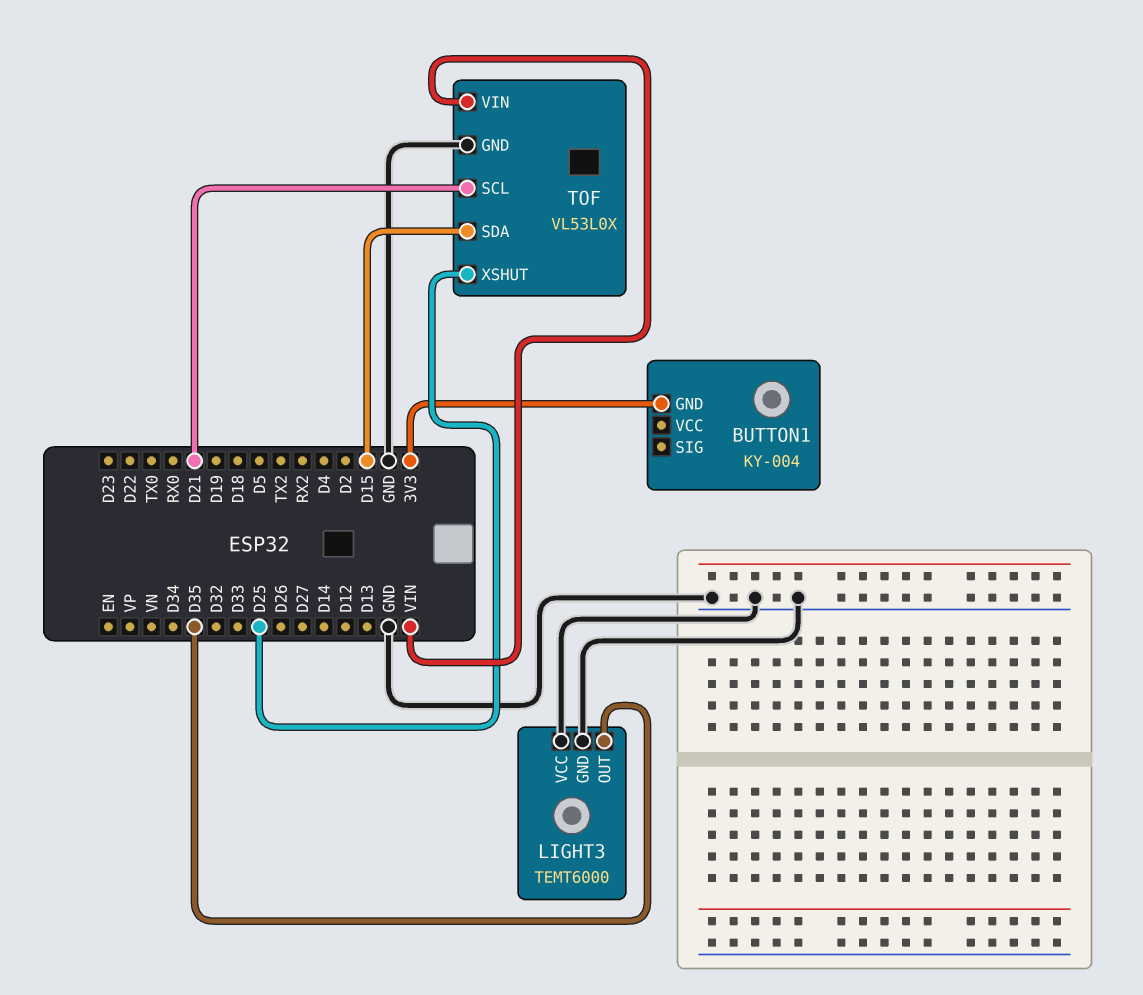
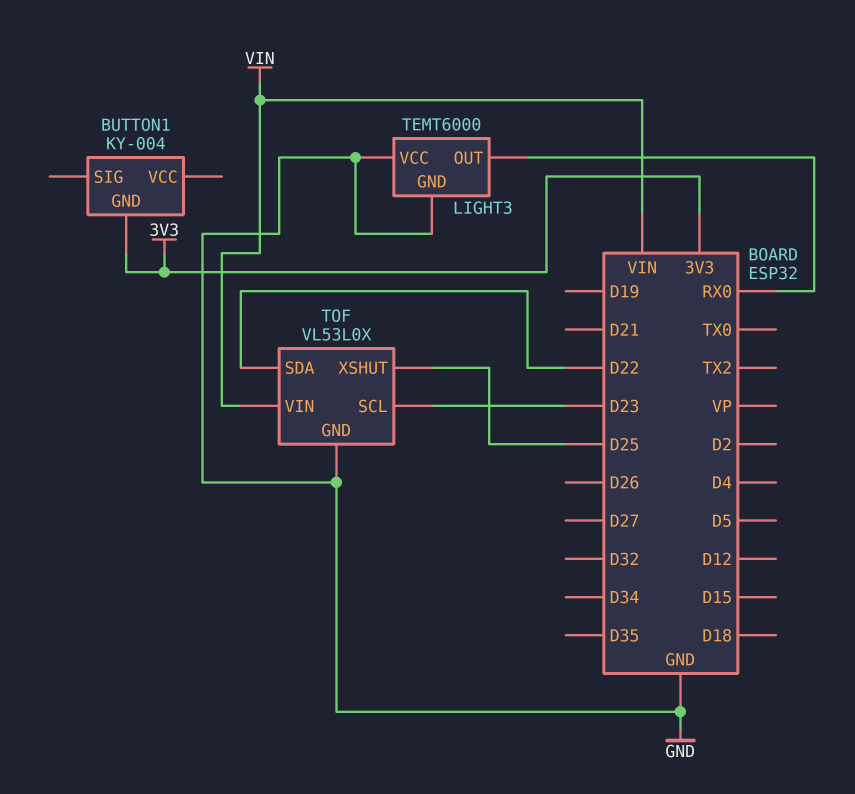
LIGHT3 pin OUT: D35 -> RX0
TOF pin SCL: D21 -> D23
TOF pin SDA: D15 -> D22

